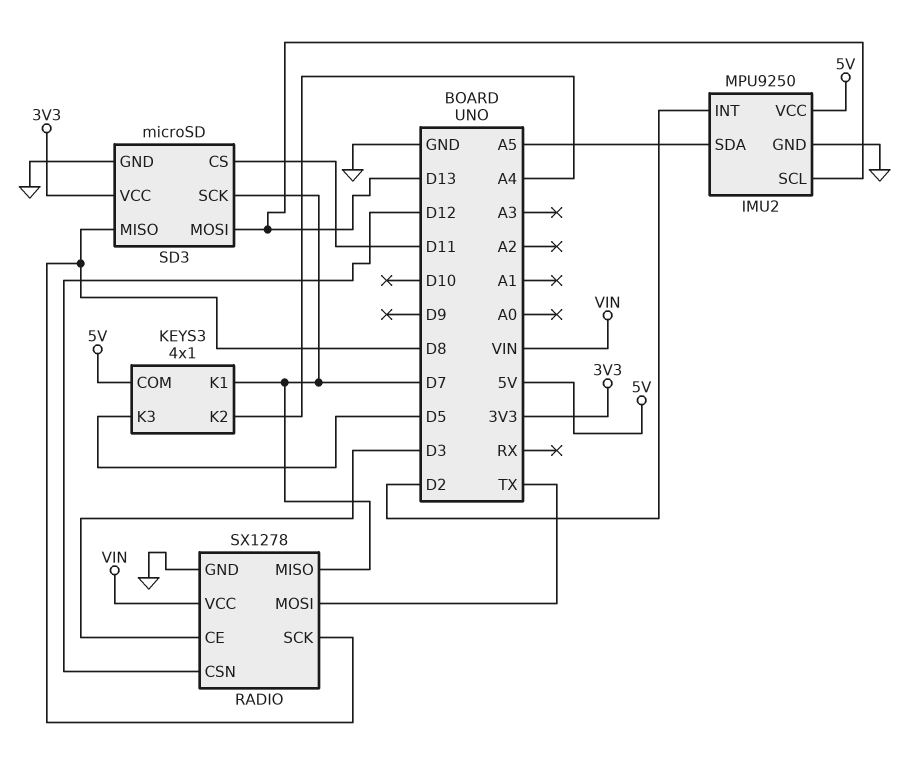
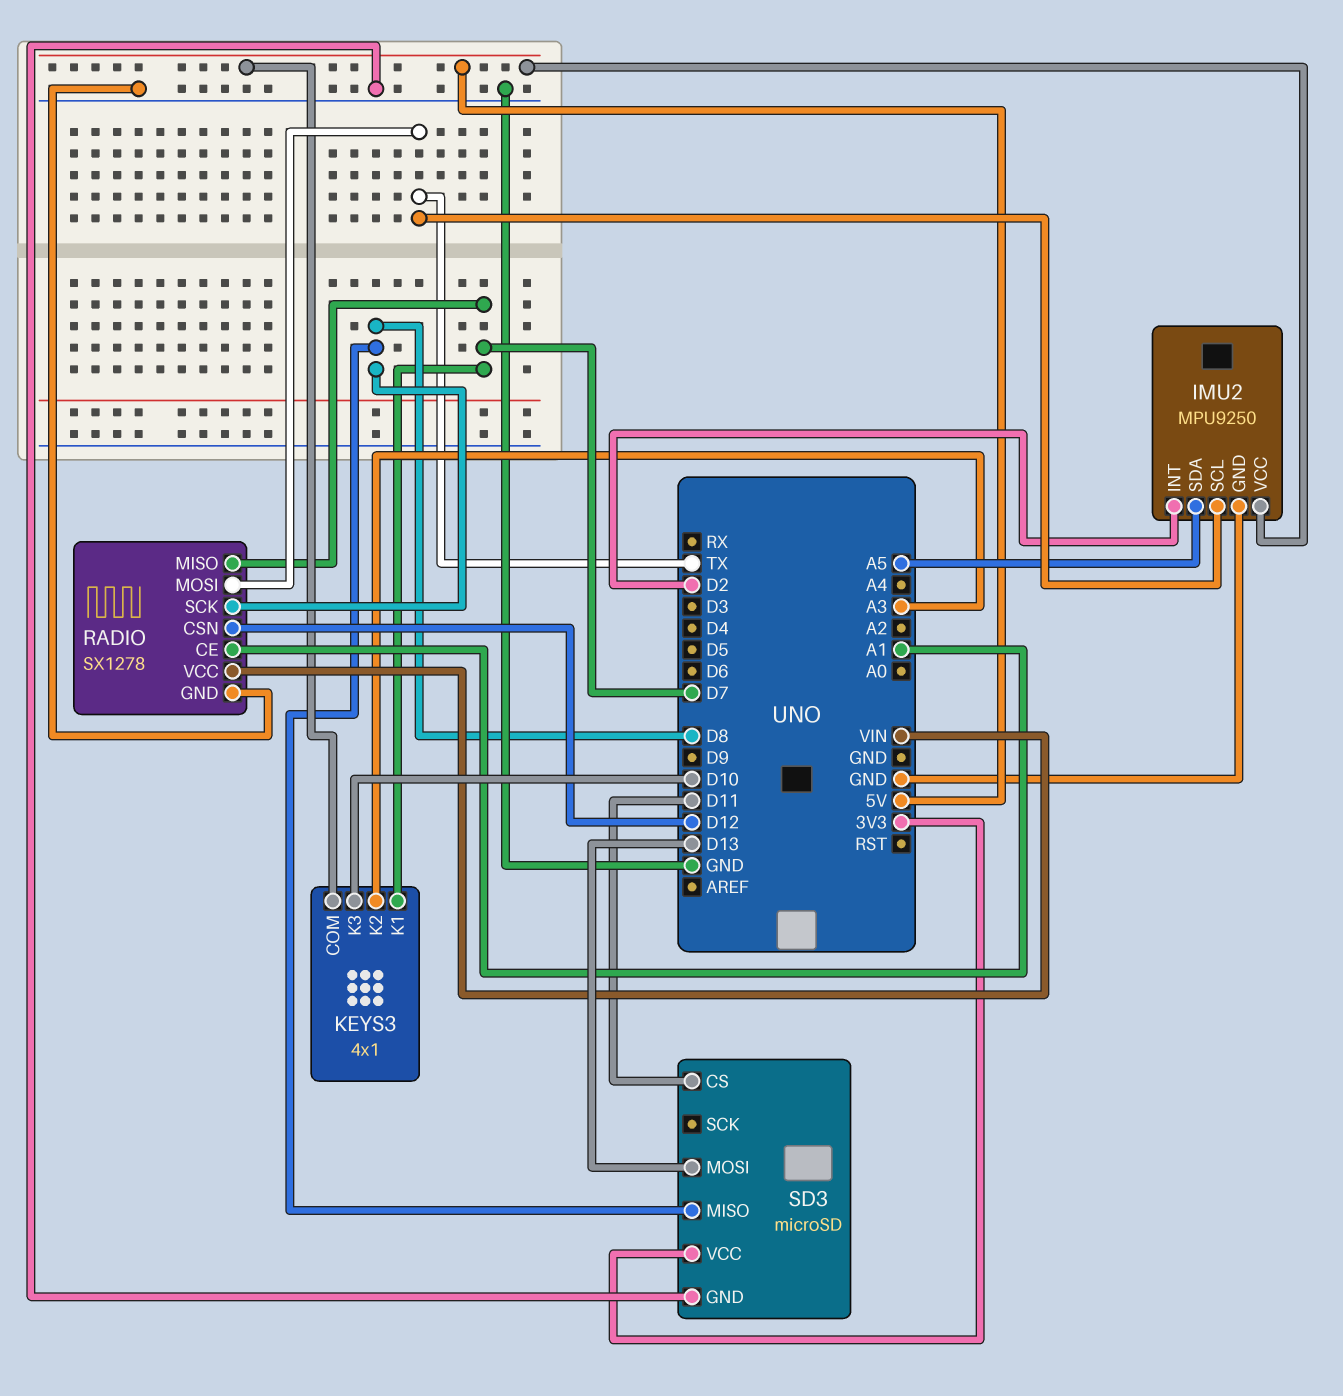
IMU2 pin SCL: D13 -> TX
KEYS3 pin K2: A4 -> A3
KEYS3 pin K3: D5 -> D10
RADIO pin CE: D3 -> A1
SD3 pin SCK: D7 -> none

